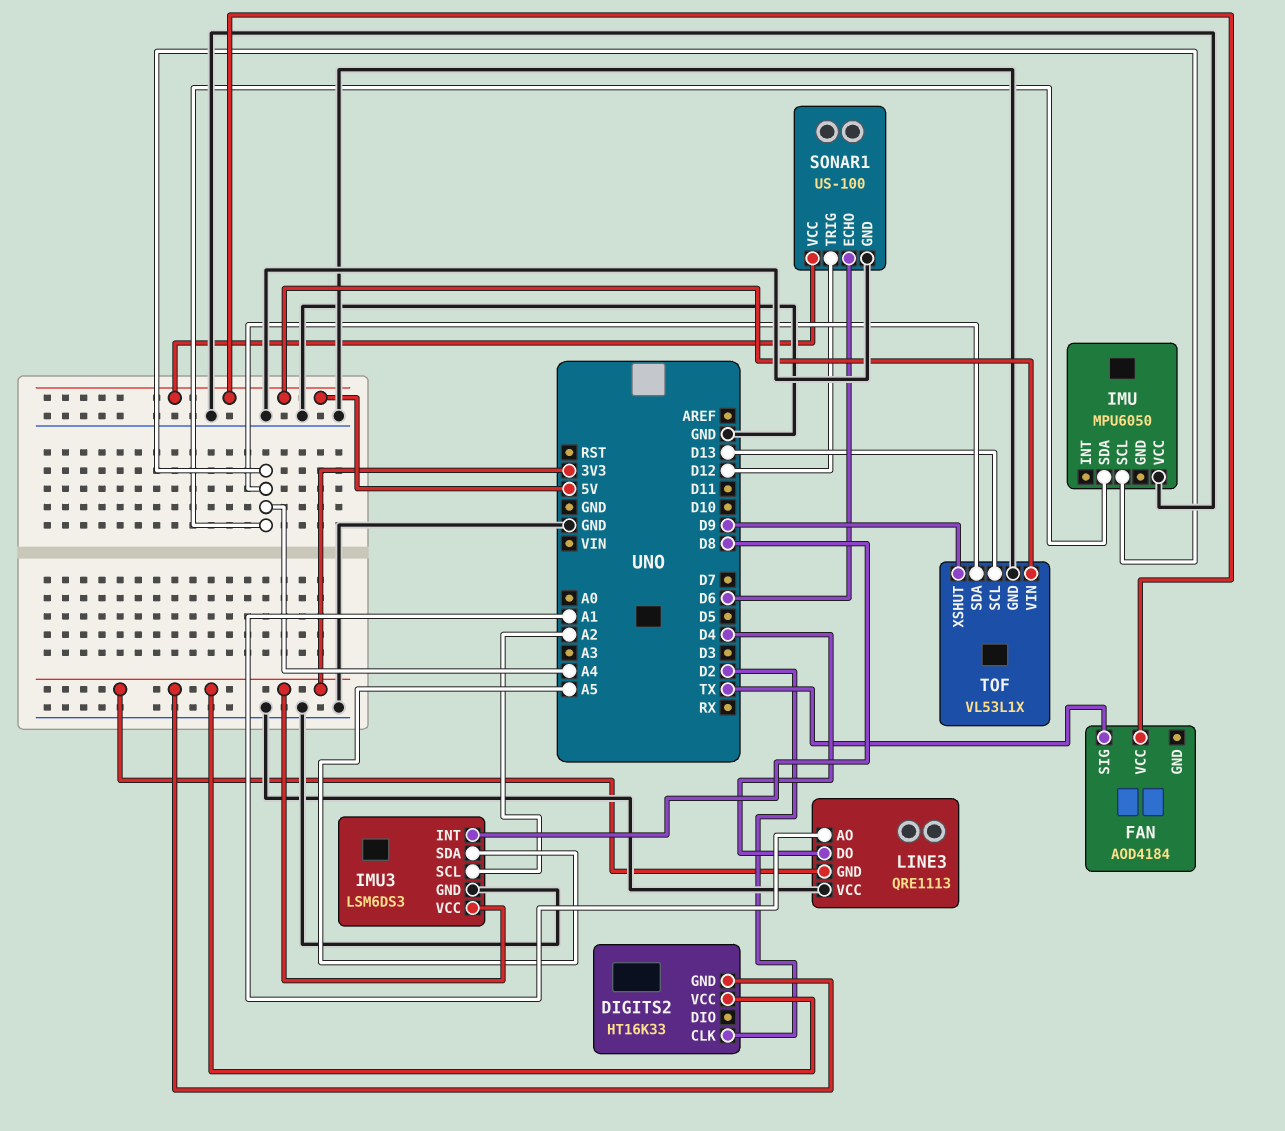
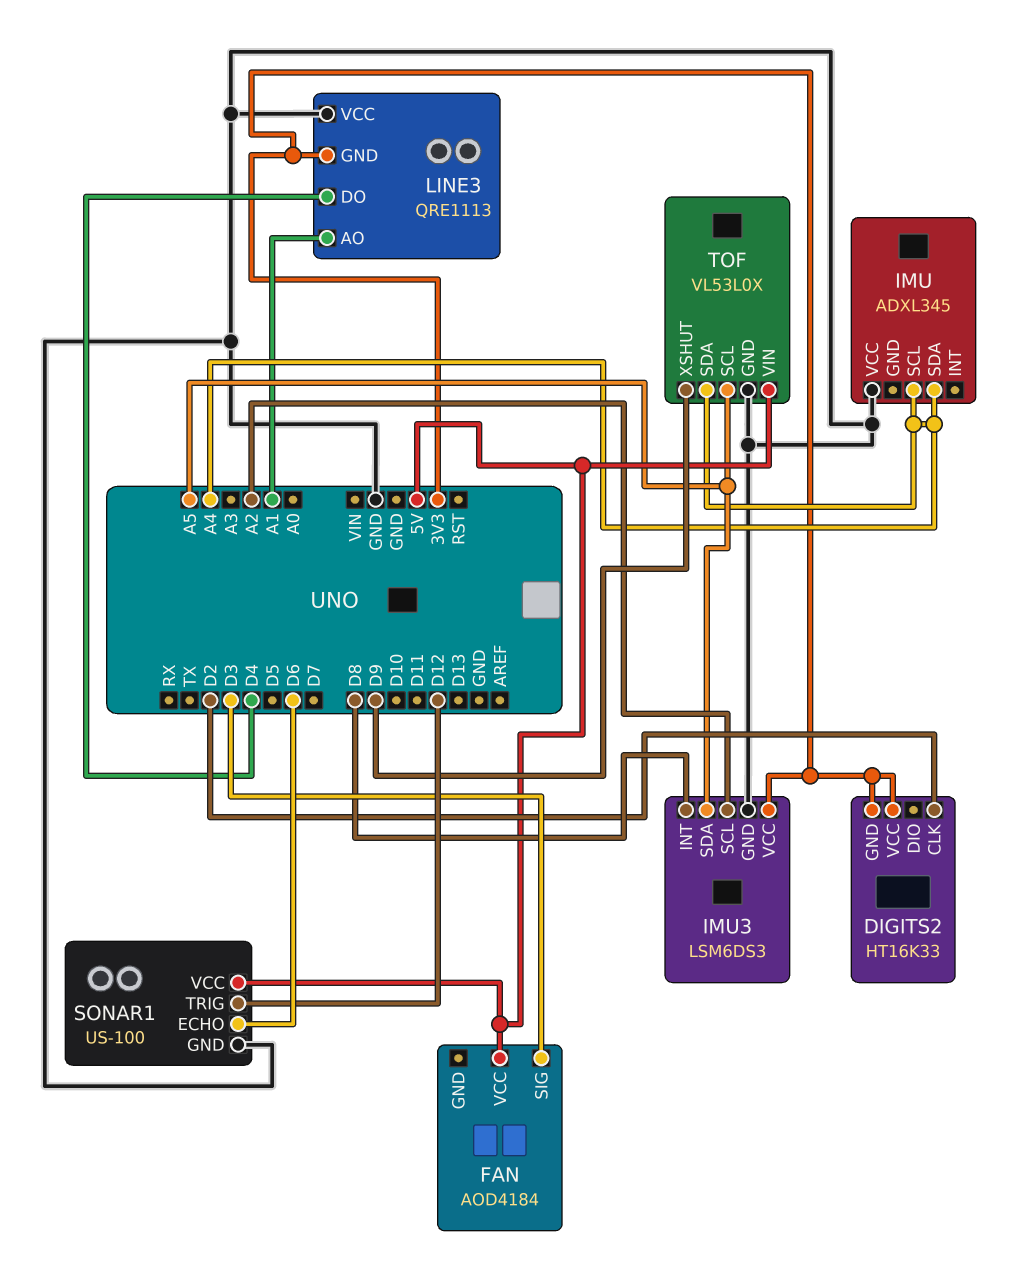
FAN pin SIG: TX -> D3
IMU: MPU6050 -> ADXL345
TOF: VL53L1X -> VL53L0X
TOF pin SCL: D13 -> A5

